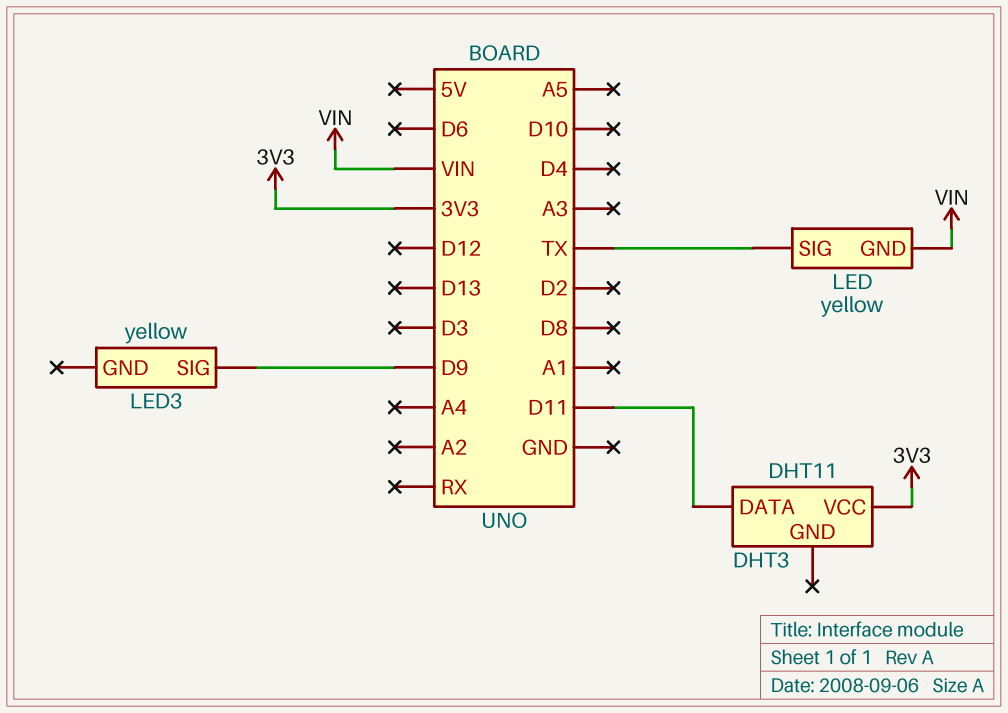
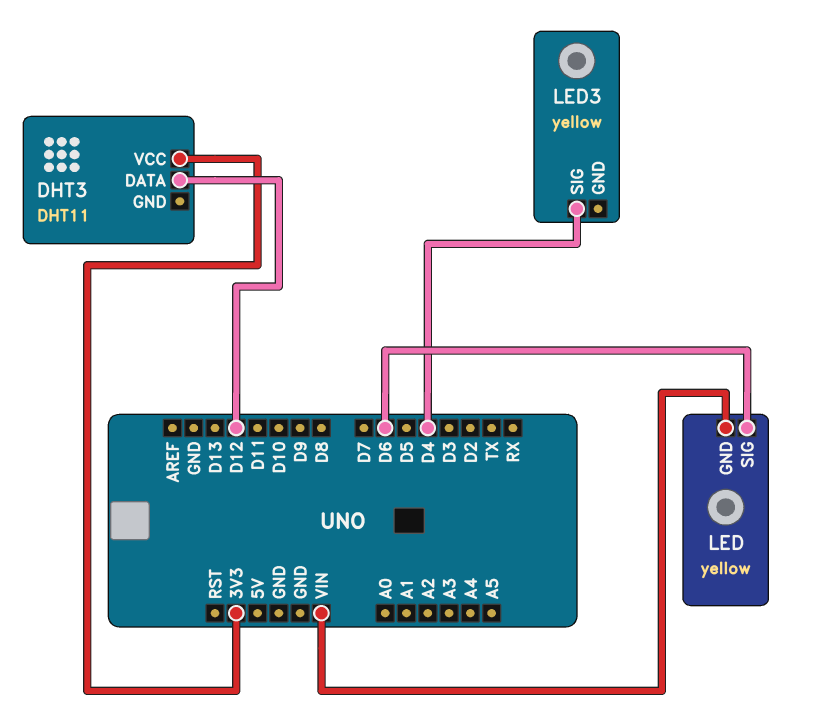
DHT3 pin DATA: D11 -> D12
LED pin SIG: TX -> D6
LED3 pin SIG: D9 -> D4

